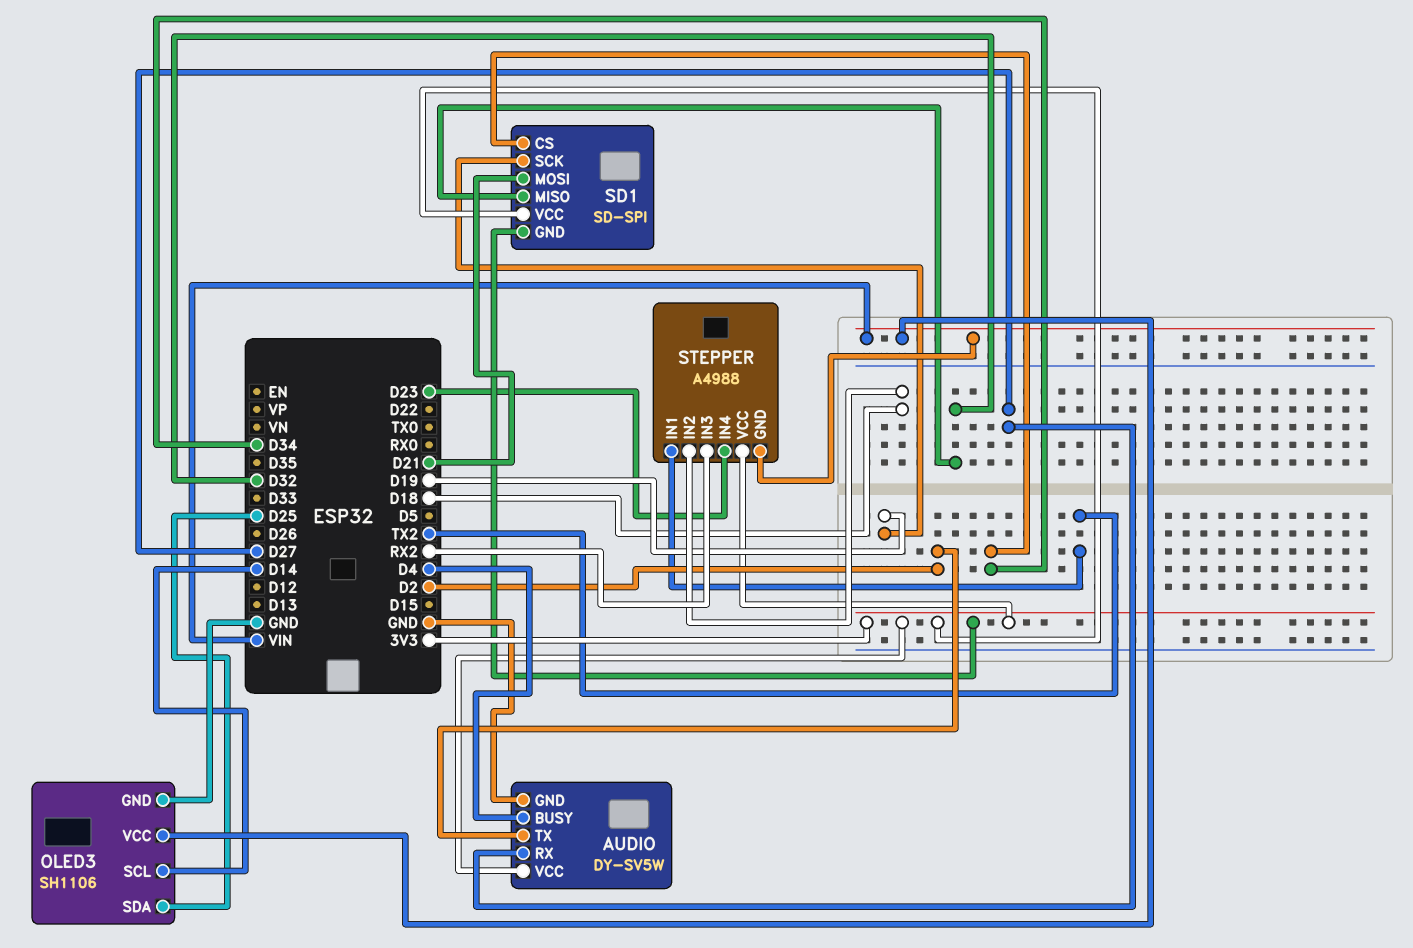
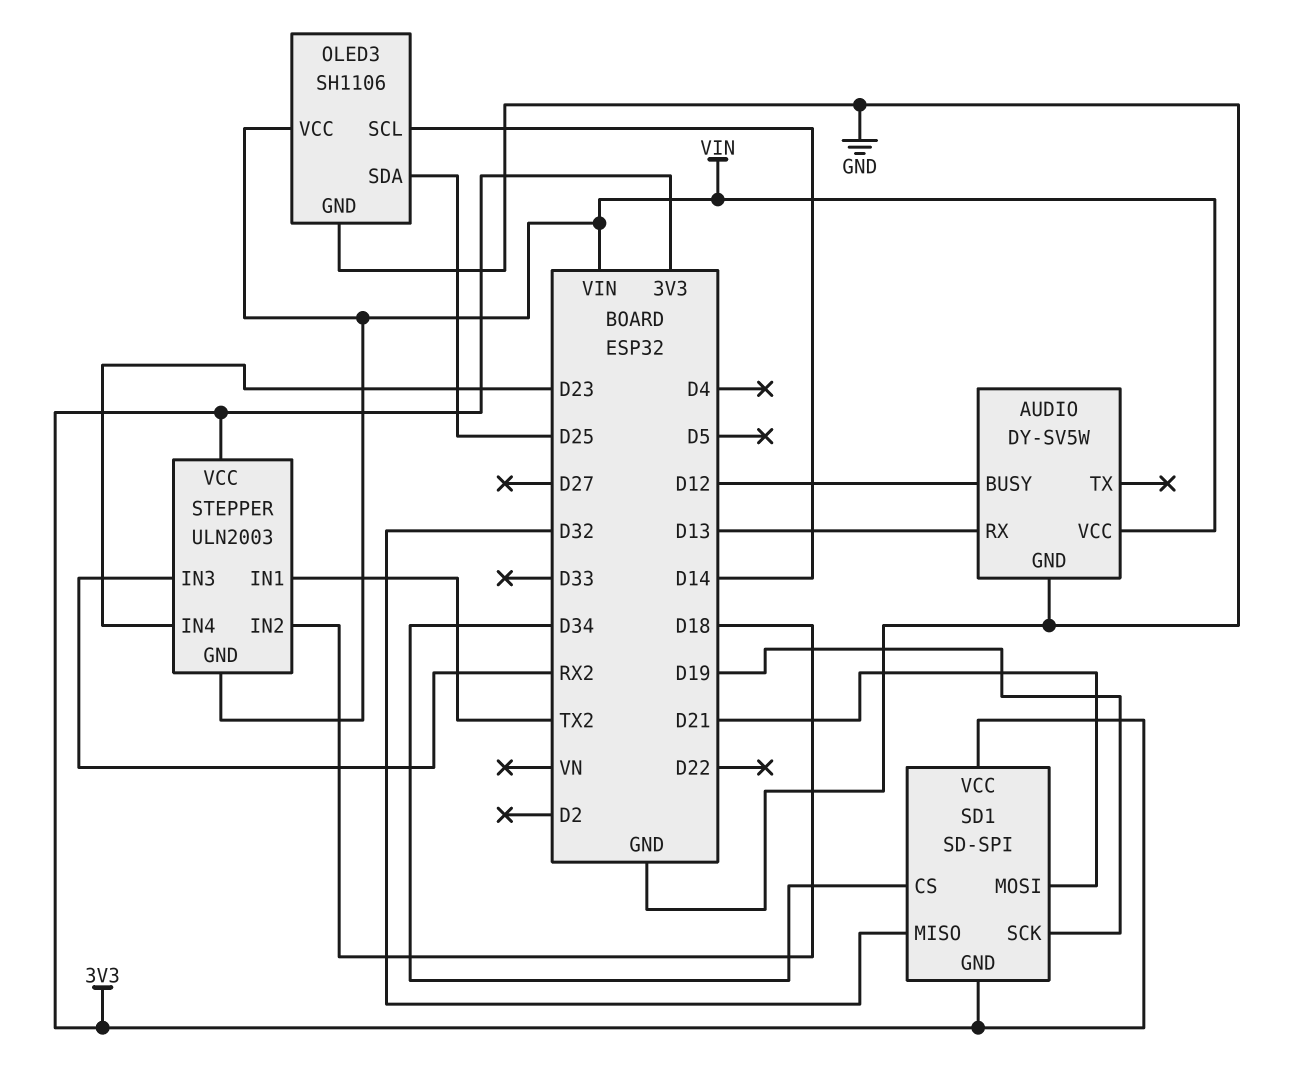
AUDIO pin BUSY: D4 -> D12
AUDIO pin RX: D27 -> D13
AUDIO pin TX: D2 -> none
AUDIO pin VCC: 3V3 -> VIN
STEPPER: A4988 -> ULN2003

